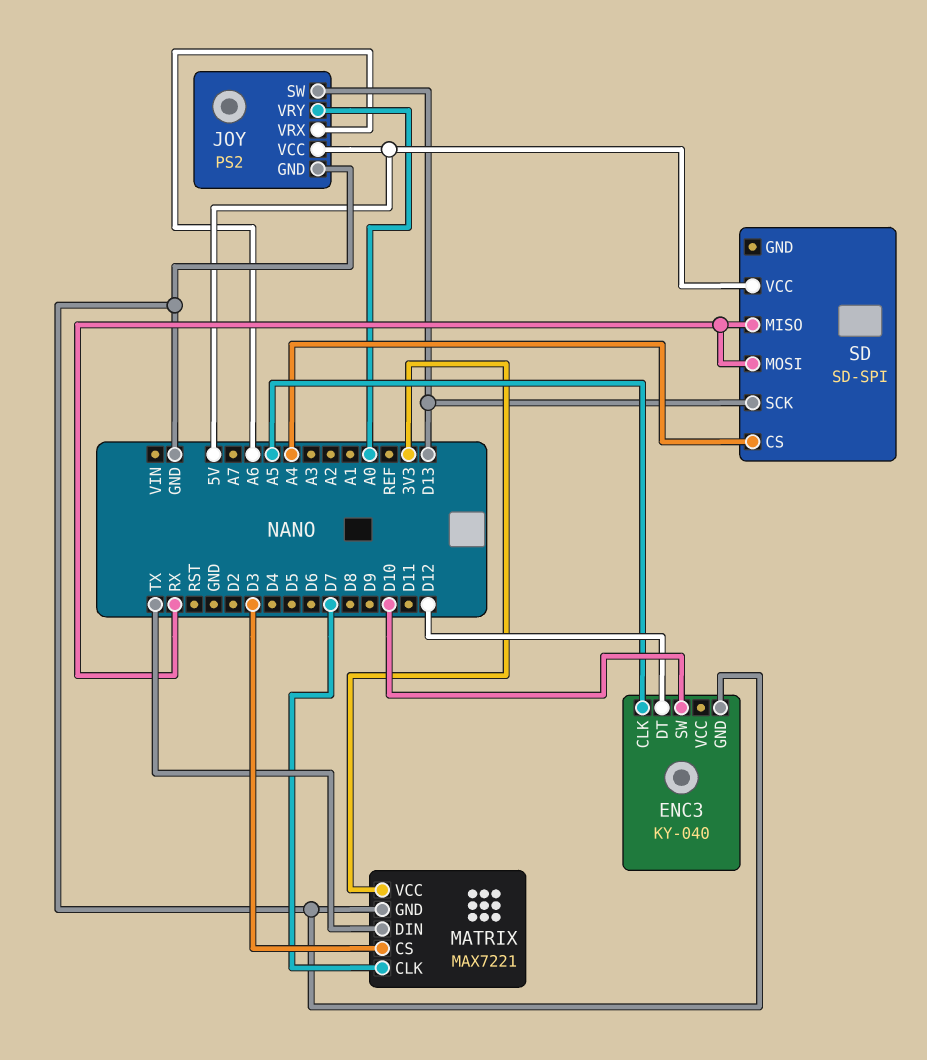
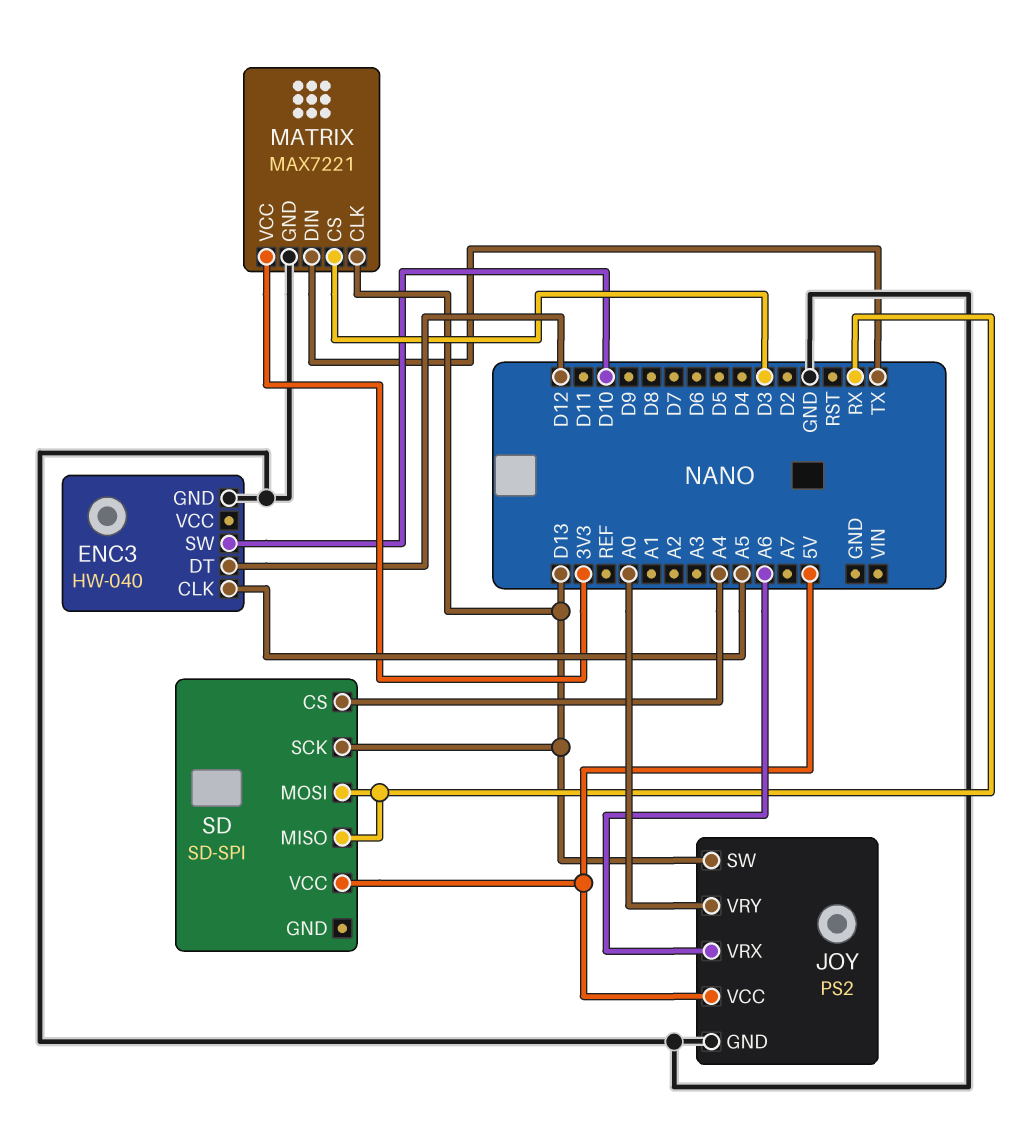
ENC3: KY-040 -> HW-040
MATRIX pin CLK: D7 -> D13

